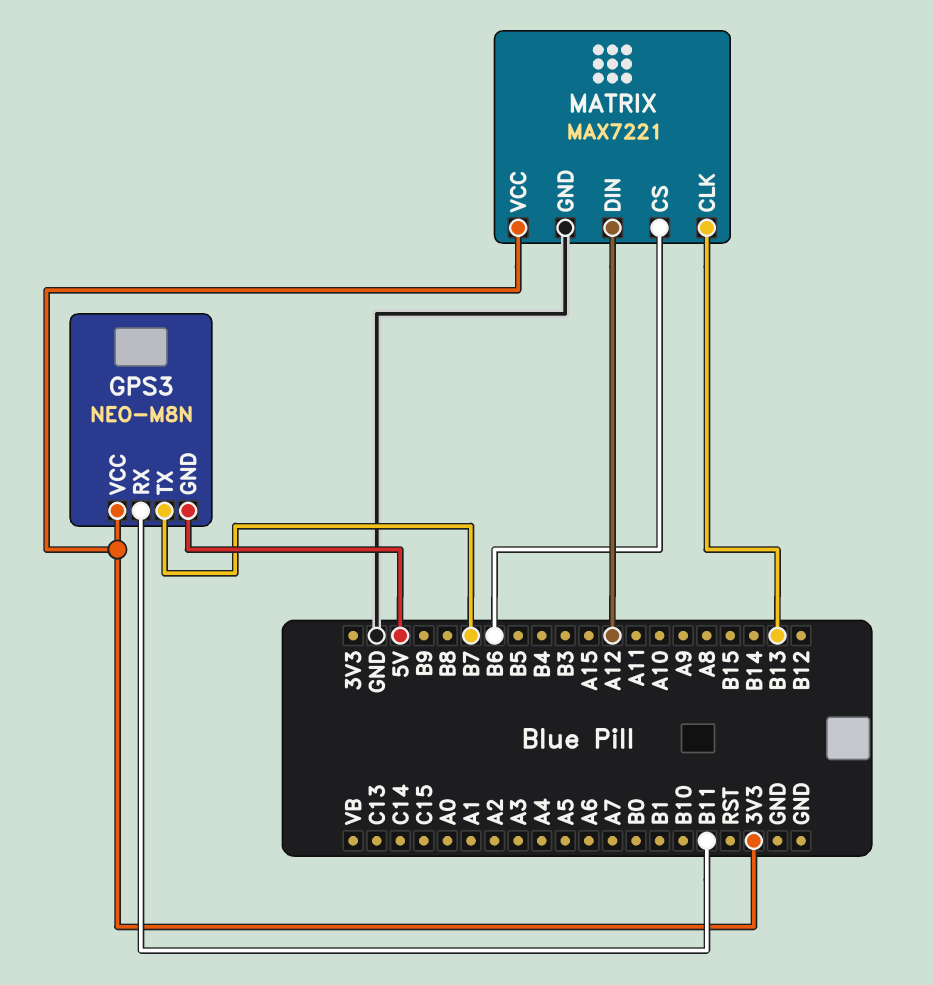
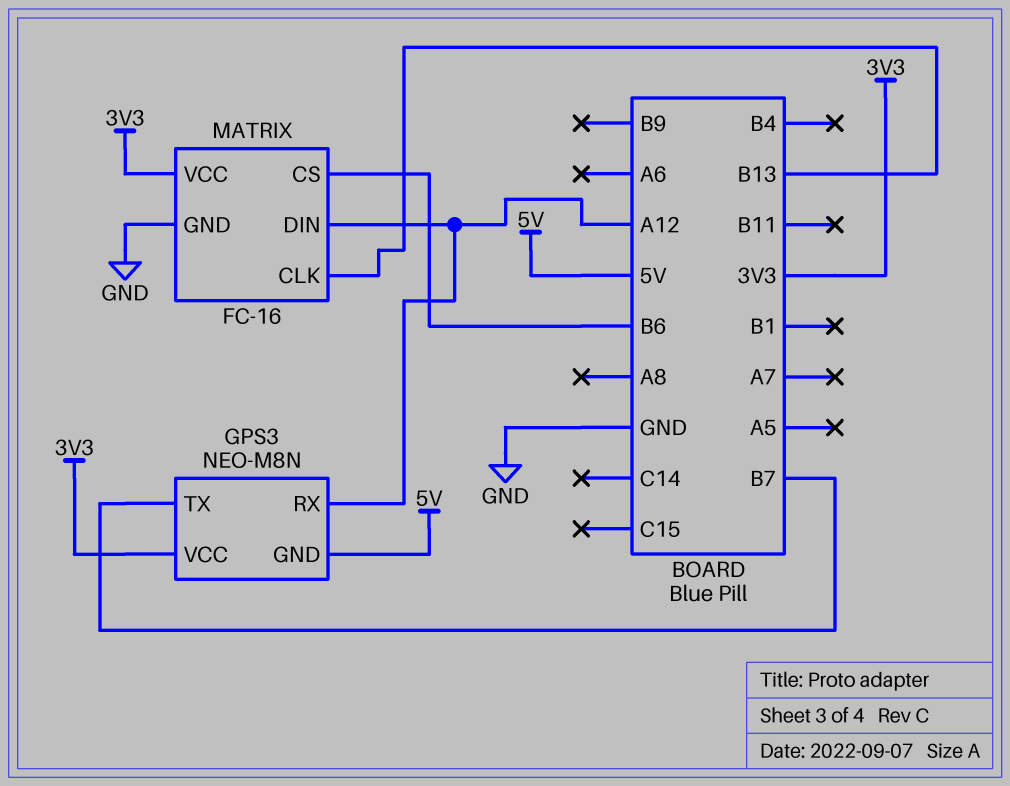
GPS3 pin RX: B11 -> A12
MATRIX: MAX7221 -> FC-16

